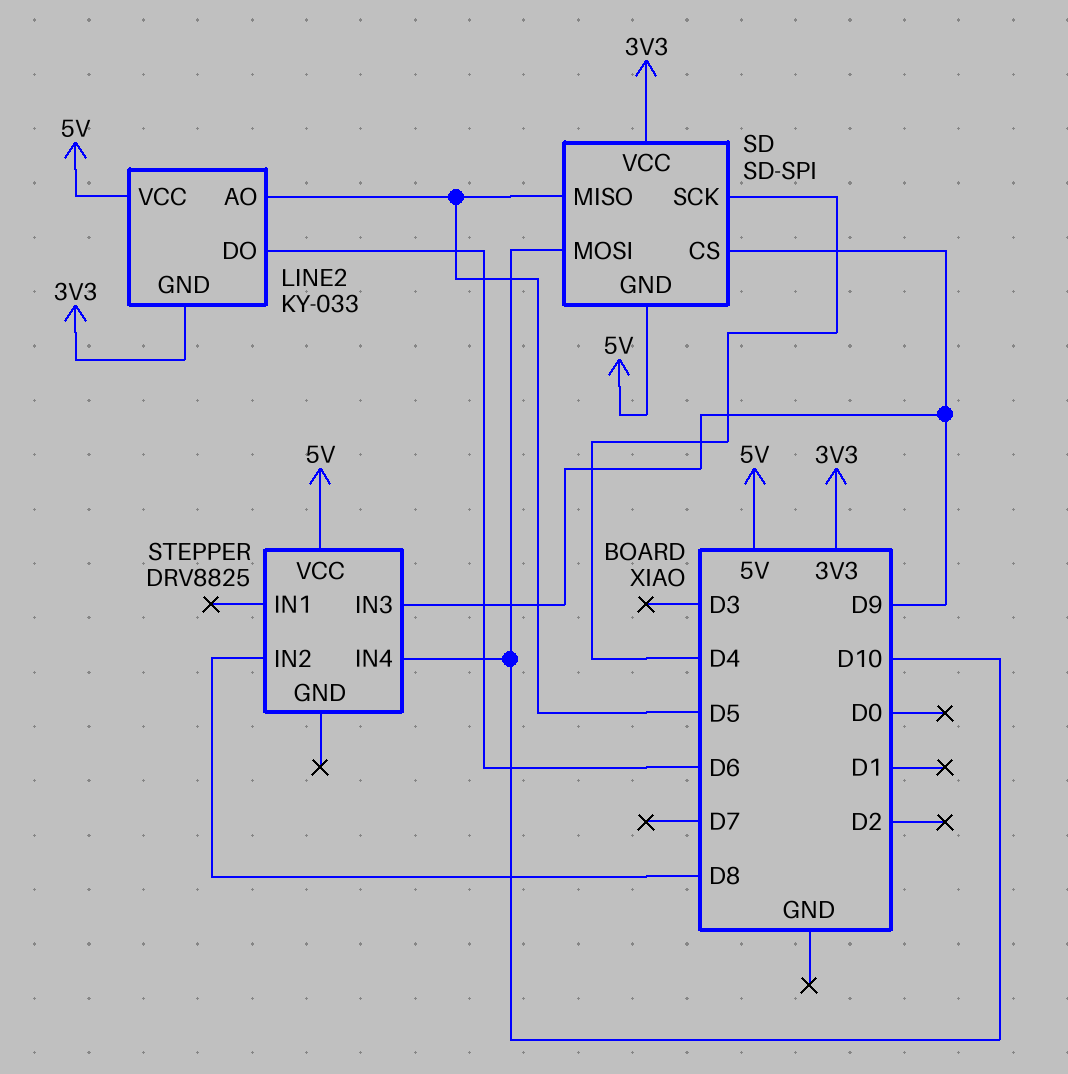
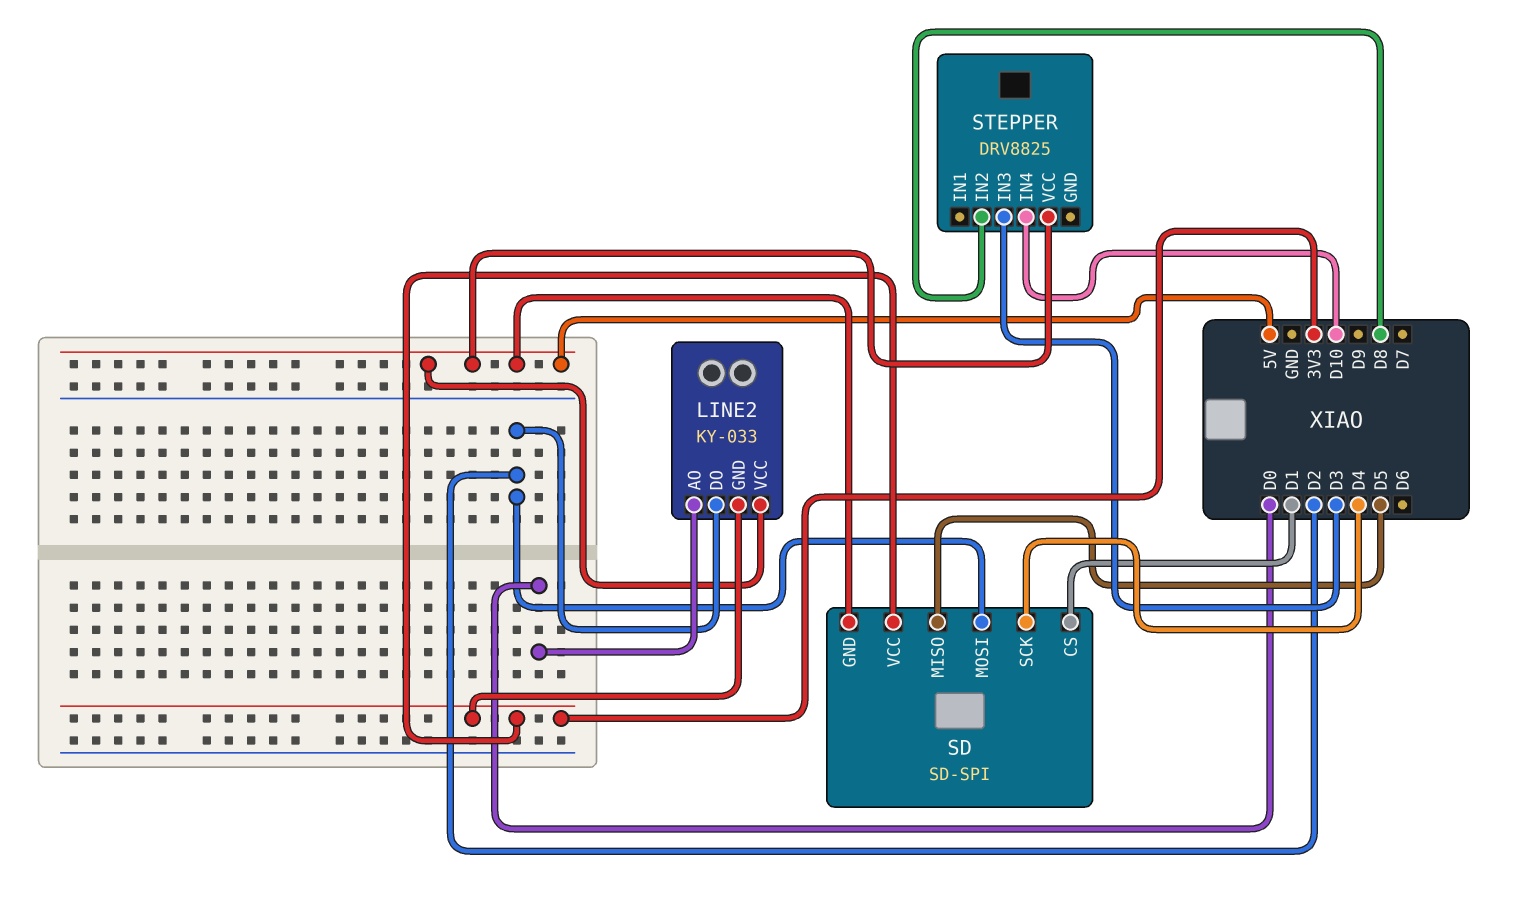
LINE2 pin AO: D5 -> D0
LINE2 pin DO: D6 -> D2
SD pin CS: D9 -> D1
SD pin MOSI: D10 -> D2
STEPPER pin IN3: D9 -> D3

